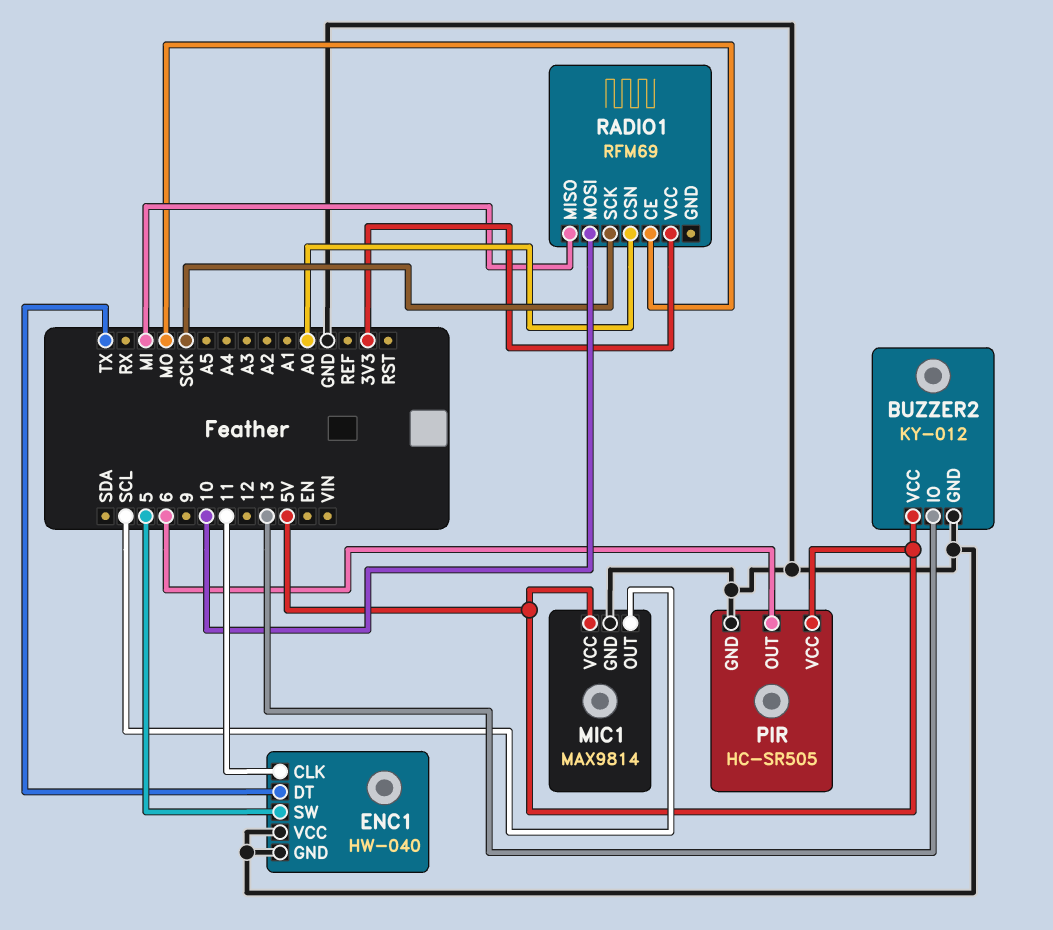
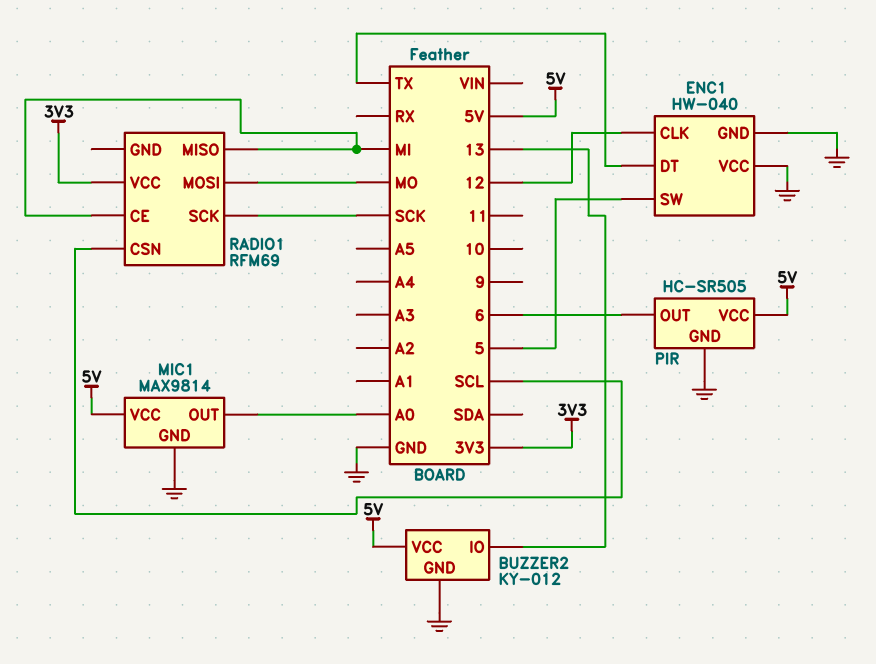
ENC1 pin CLK: 11 -> 12
MIC1 pin OUT: SCL -> A0
RADIO1 pin CE: MO -> MI
RADIO1 pin CSN: A0 -> SCL
RADIO1 pin MOSI: 10 -> MO

